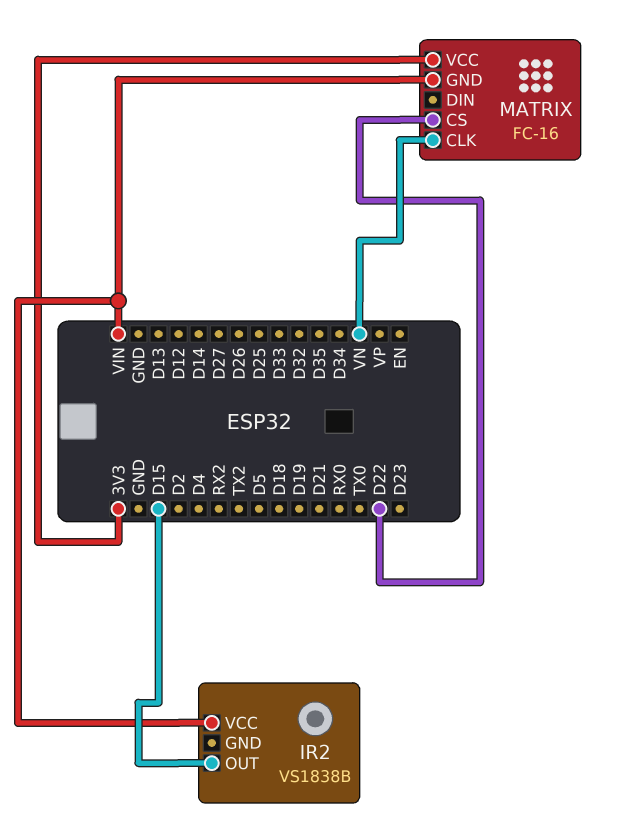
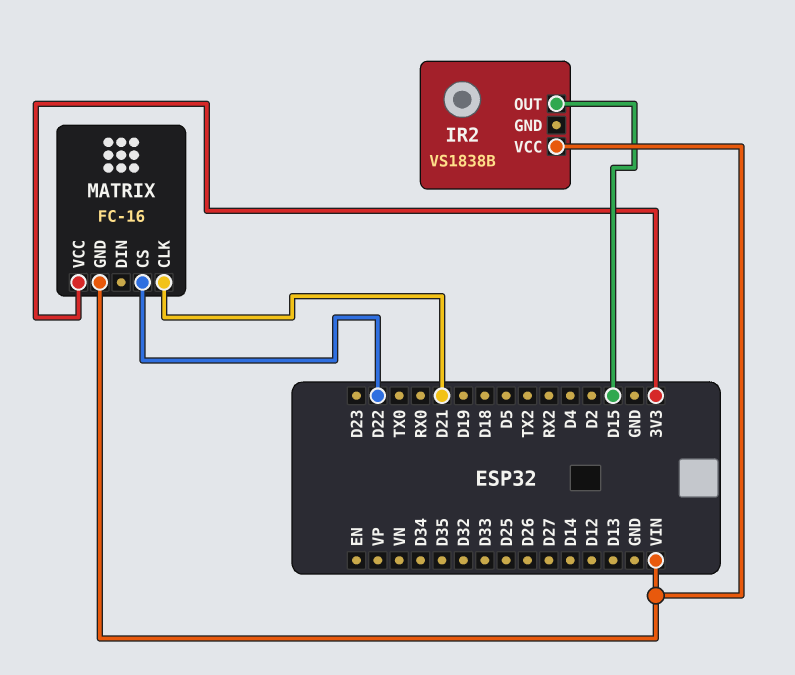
MATRIX pin CLK: VN -> D21

